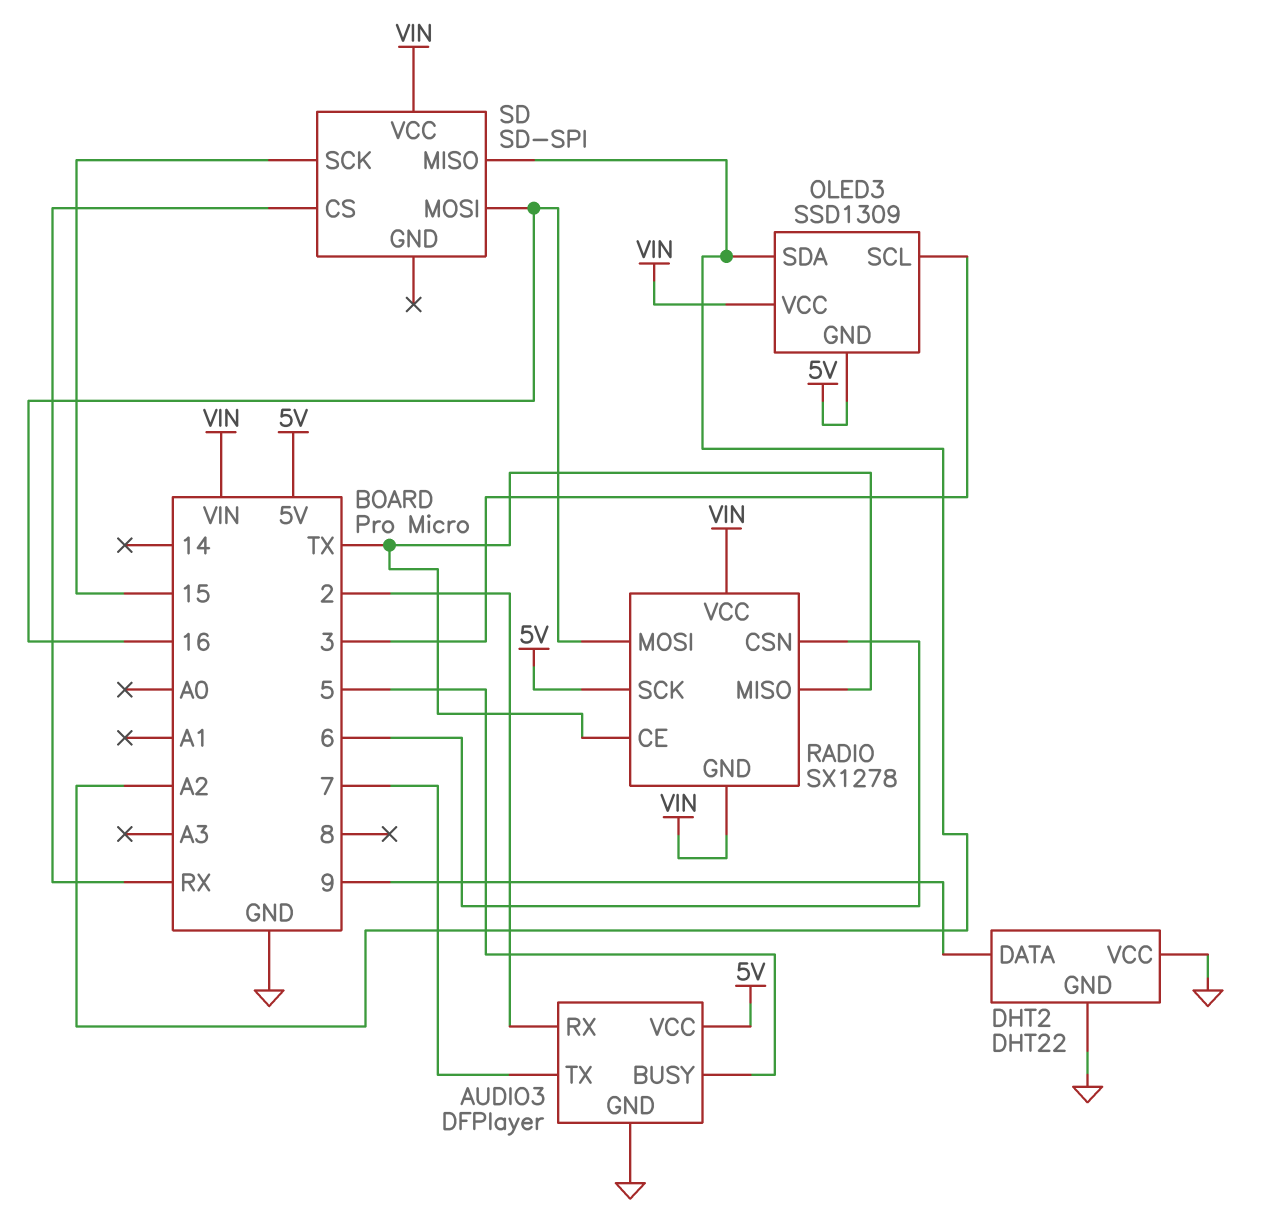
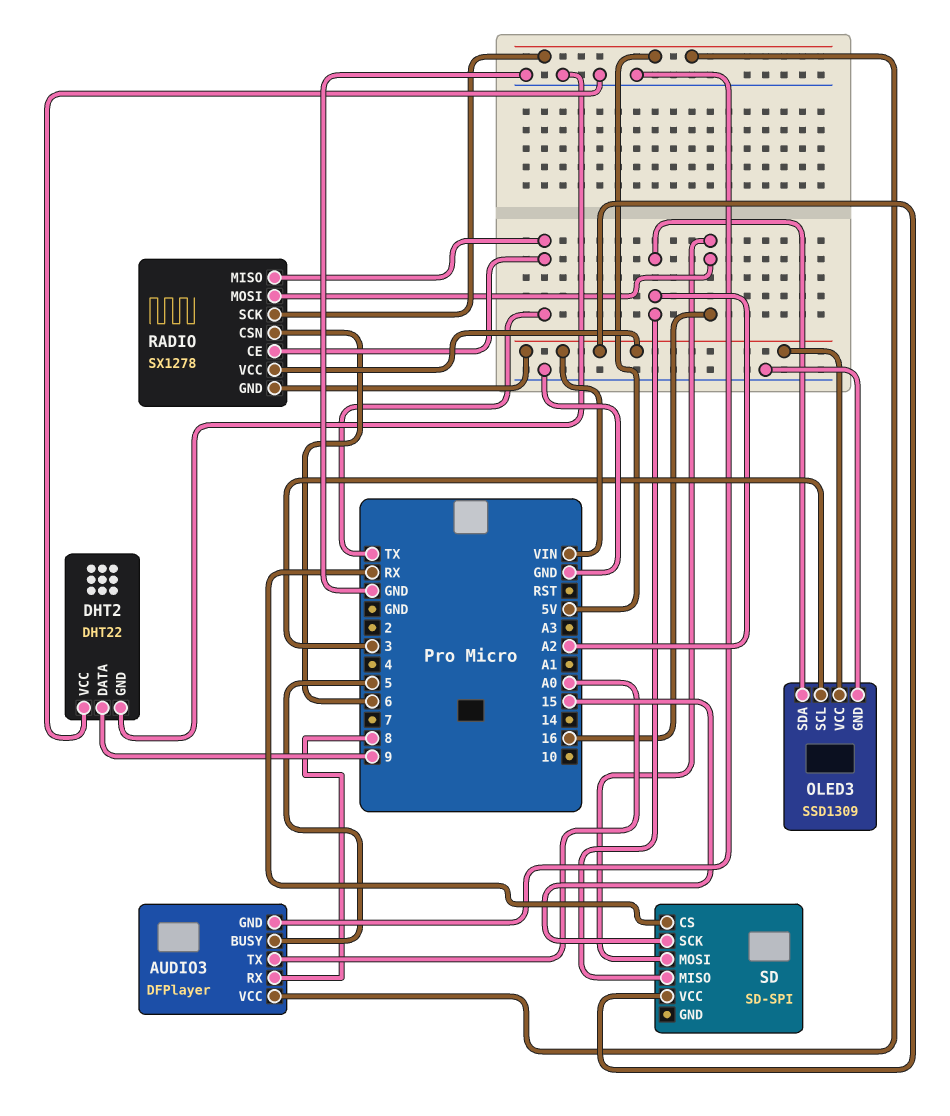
AUDIO3 pin RX: 2 -> 8
AUDIO3 pin TX: 7 -> A0
OLED3 pin GND: 5V -> GND

